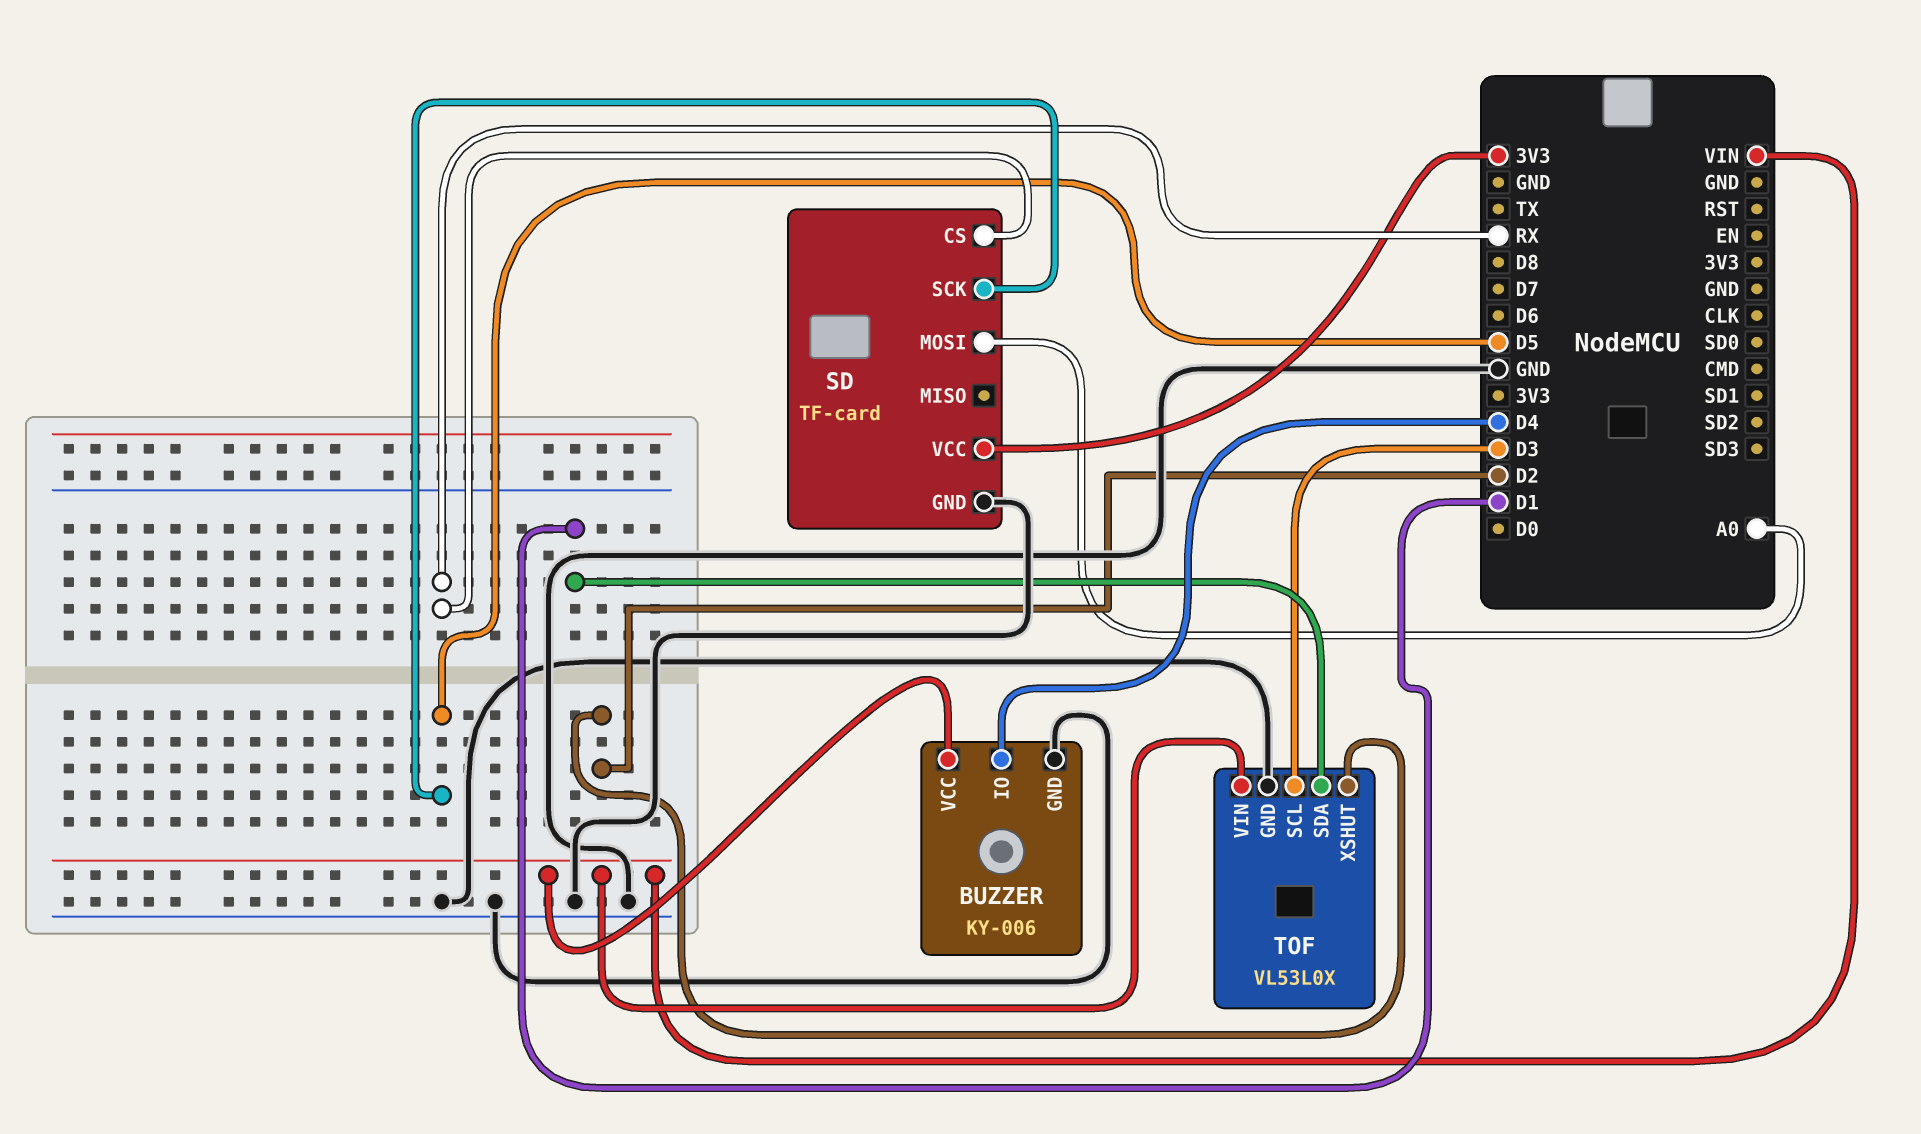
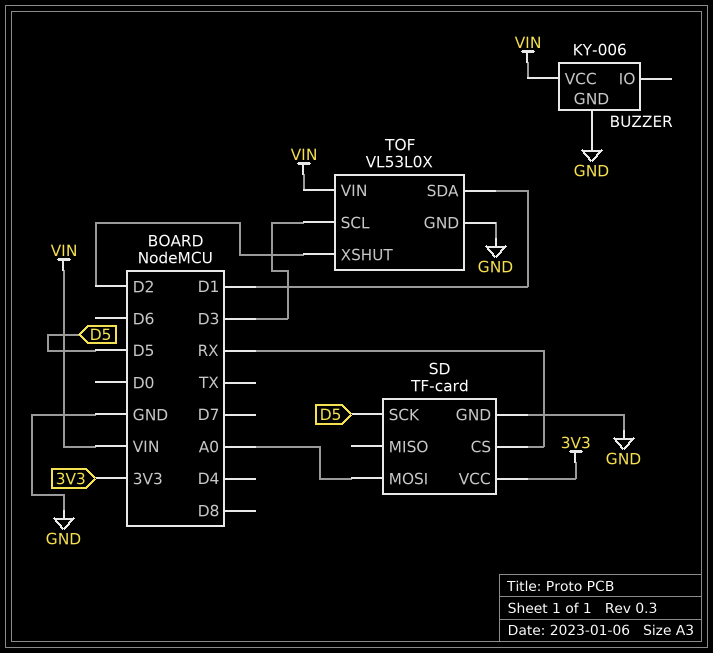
BUZZER pin IO: D4 -> none

